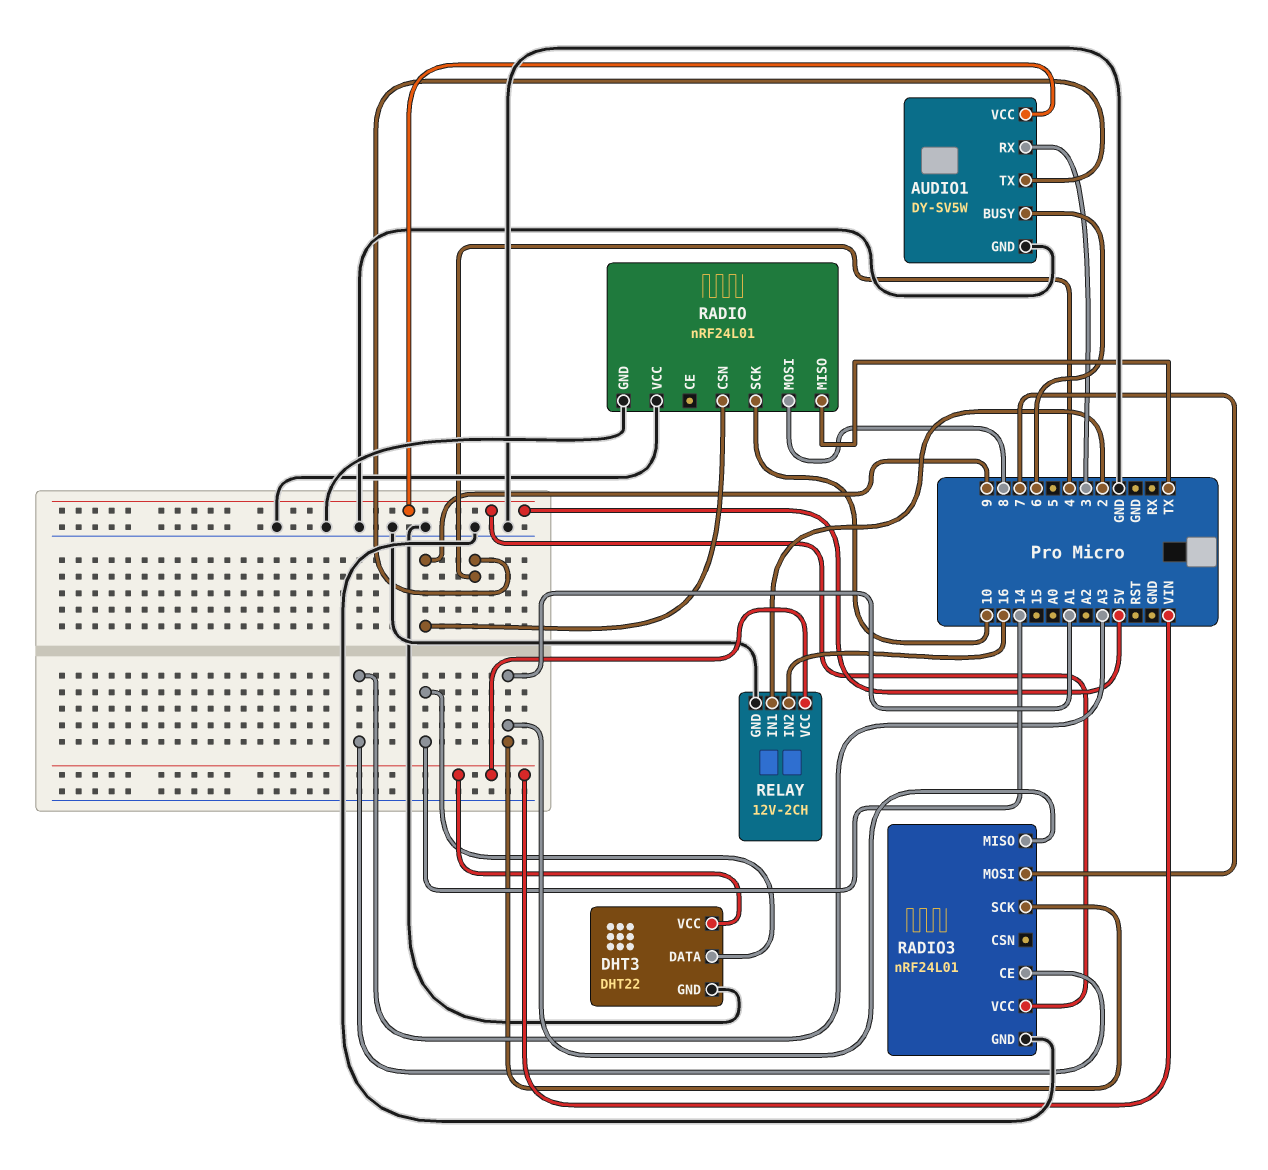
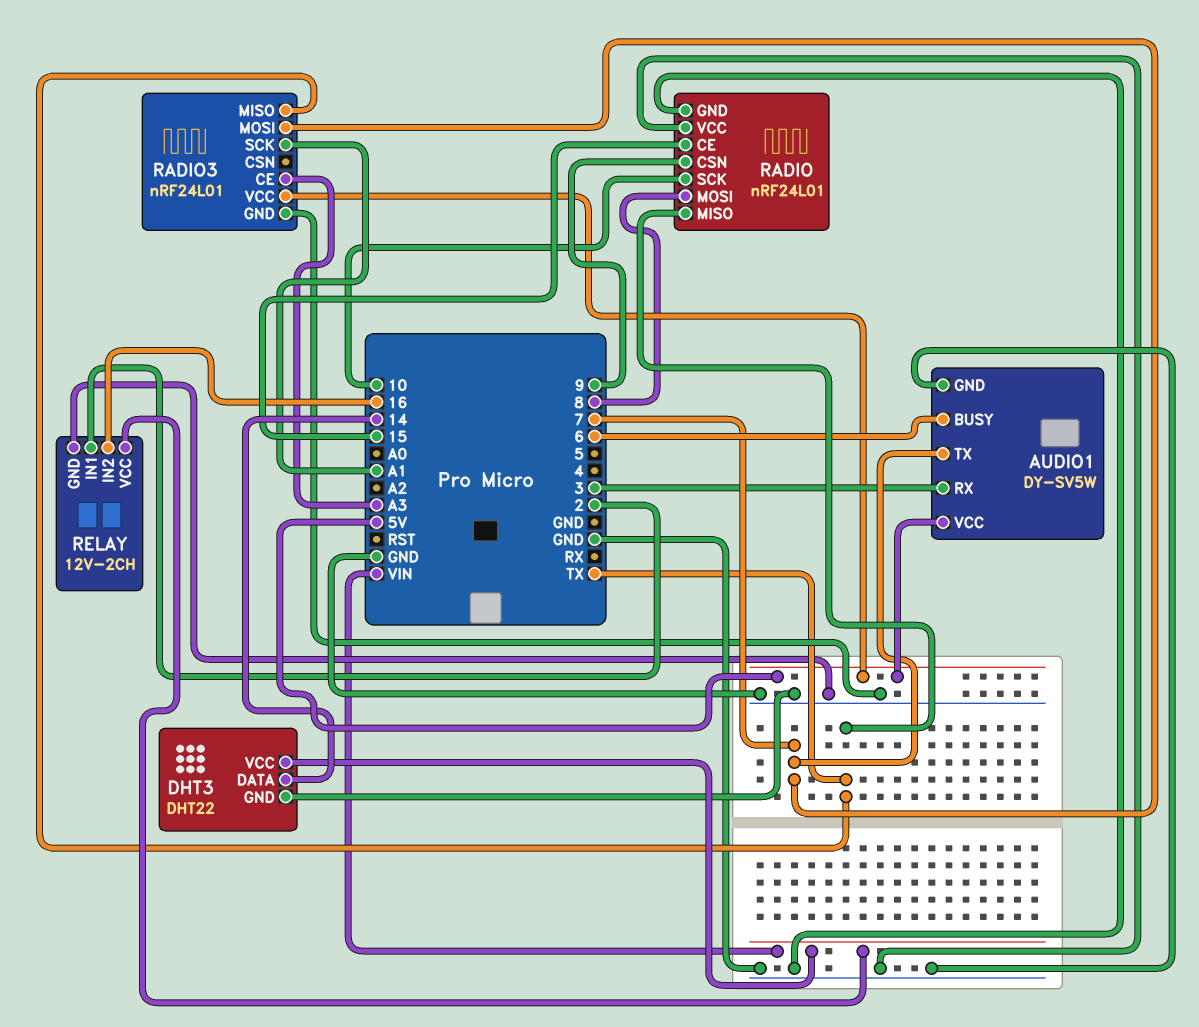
AUDIO1 pin TX: 4 -> 7
RADIO pin CE: none -> 15
RADIO3 pin MISO: A1 -> TX

